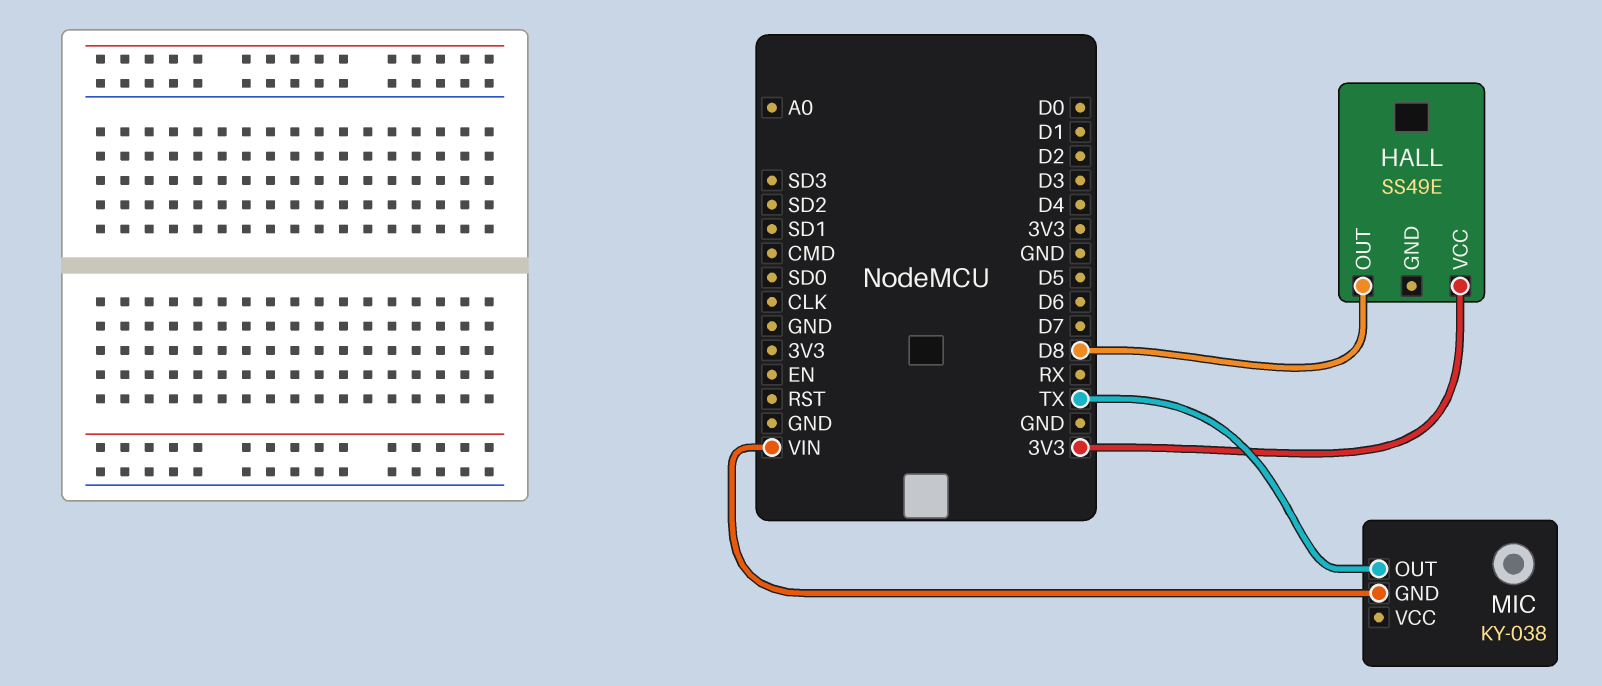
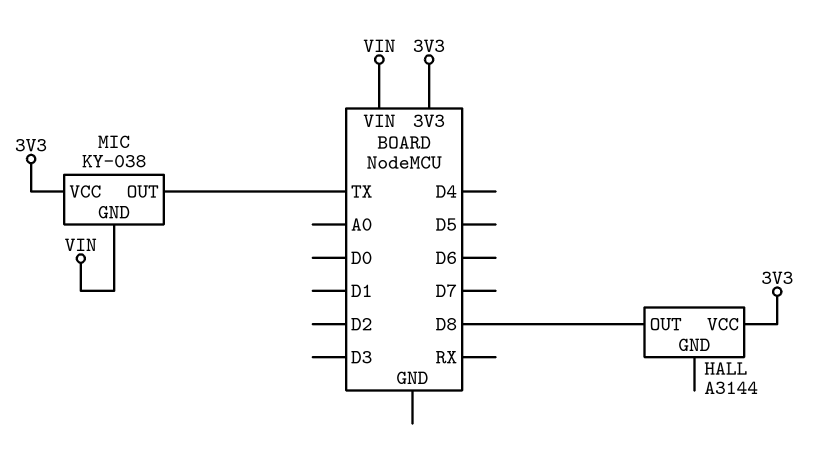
HALL: SS49E -> A3144
MIC pin VCC: none -> 3V3

